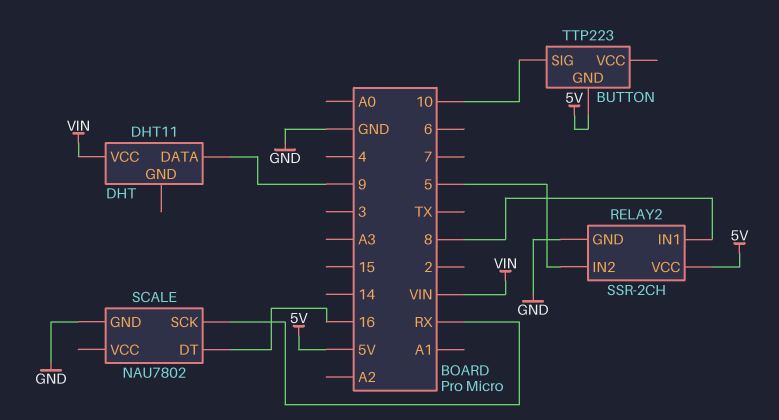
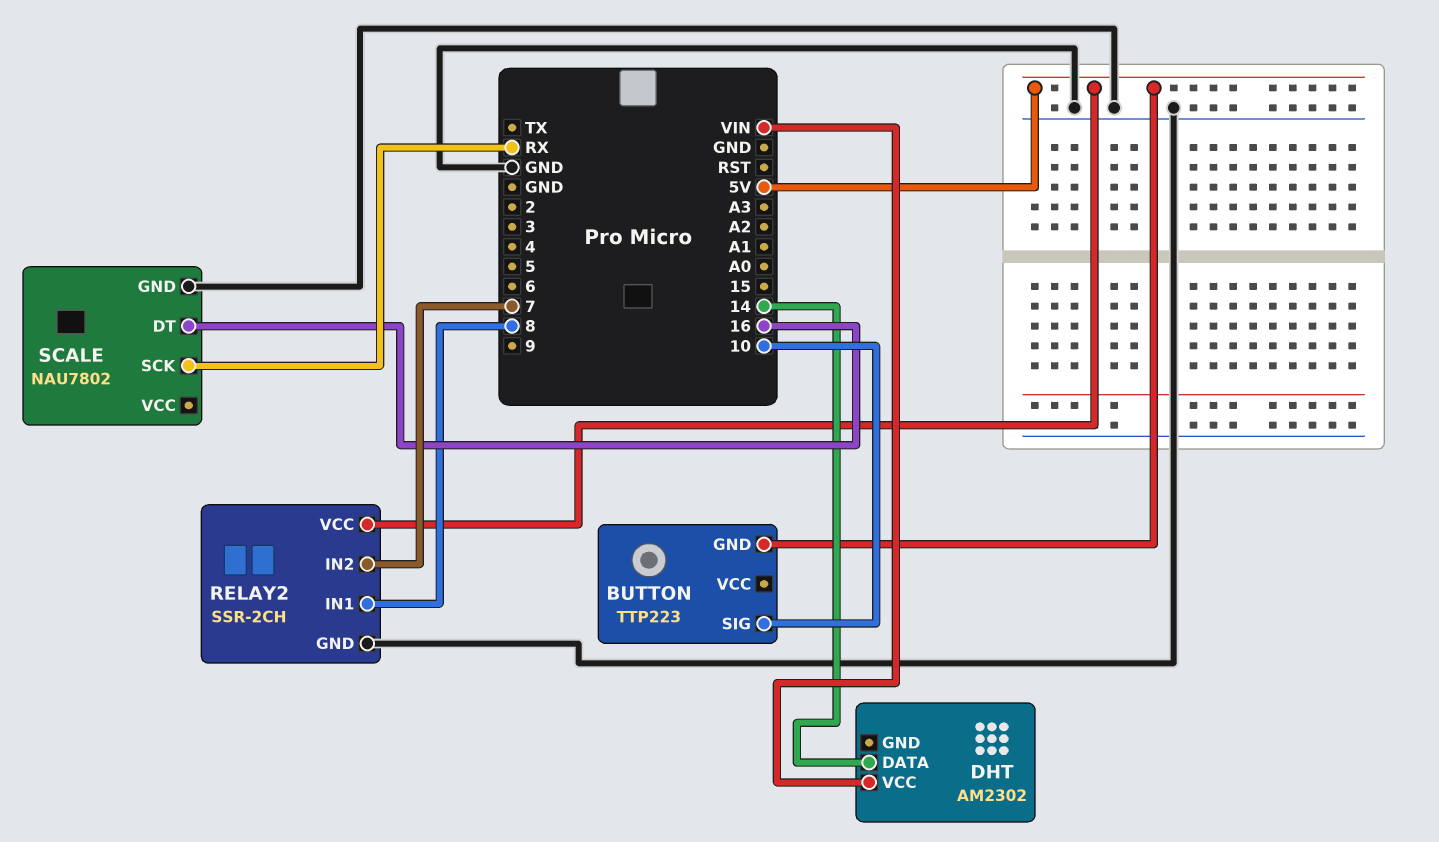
DHT: DHT11 -> AM2302
DHT pin DATA: 9 -> 14
RELAY2 pin IN2: 5 -> 7

